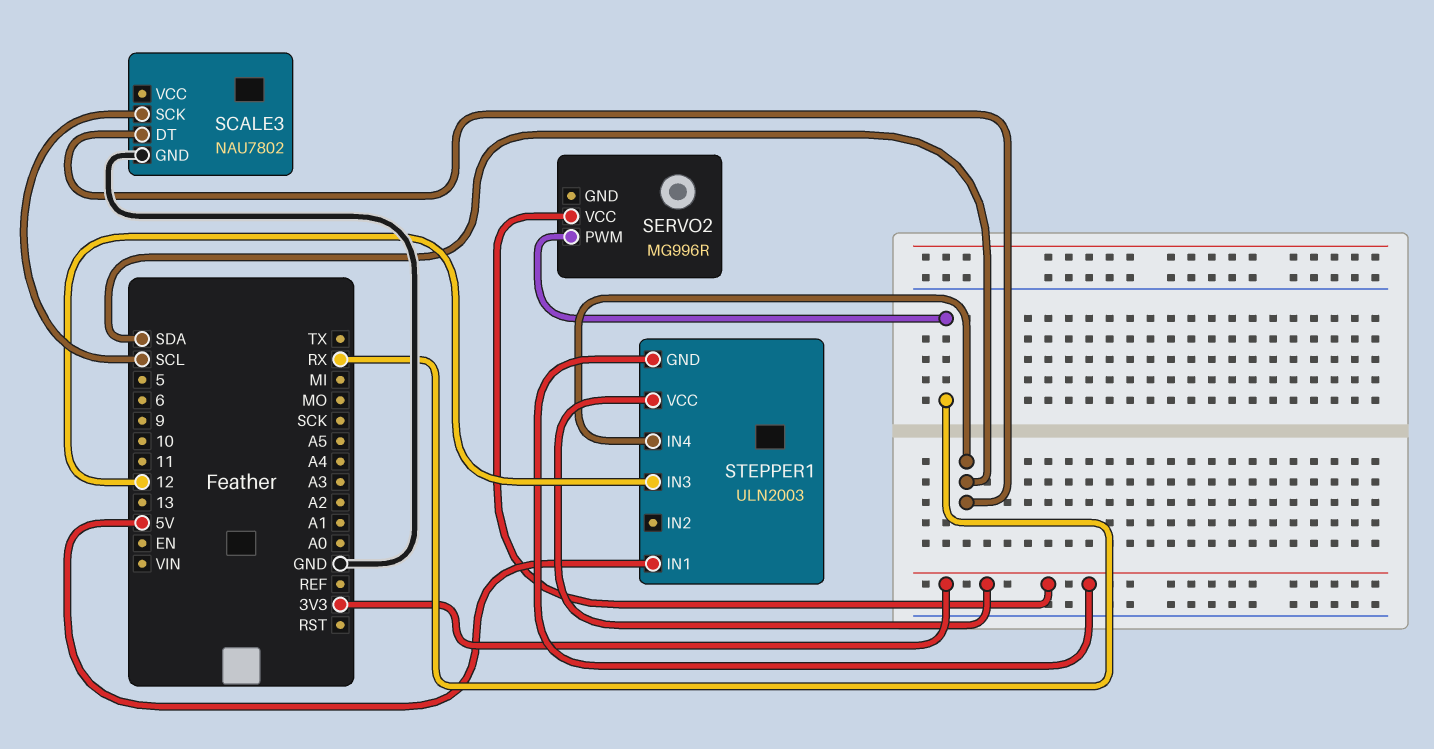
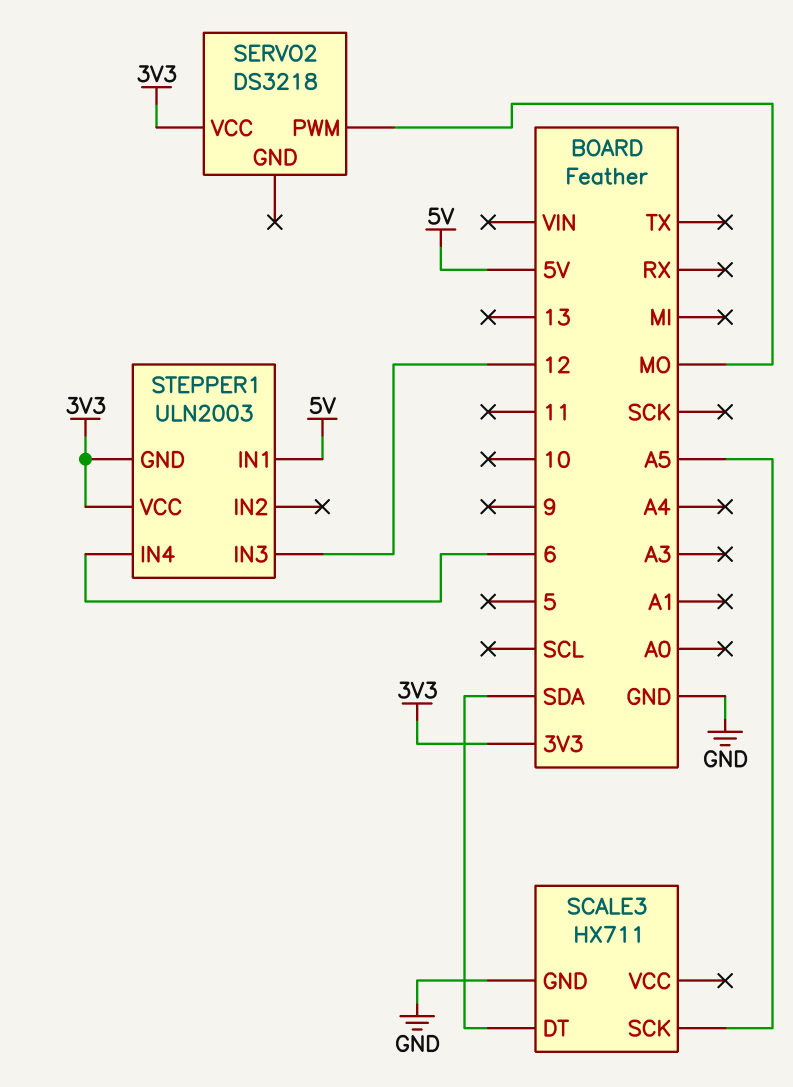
SCALE3: NAU7802 -> HX711
SCALE3 pin SCK: SCL -> A5
SERVO2: MG996R -> DS3218
SERVO2 pin PWM: RX -> MO
STEPPER1 pin IN4: SDA -> 6

